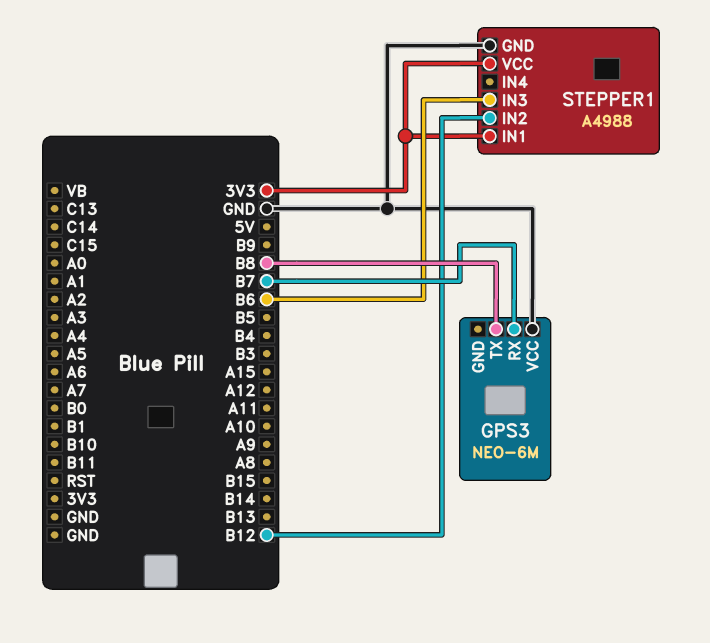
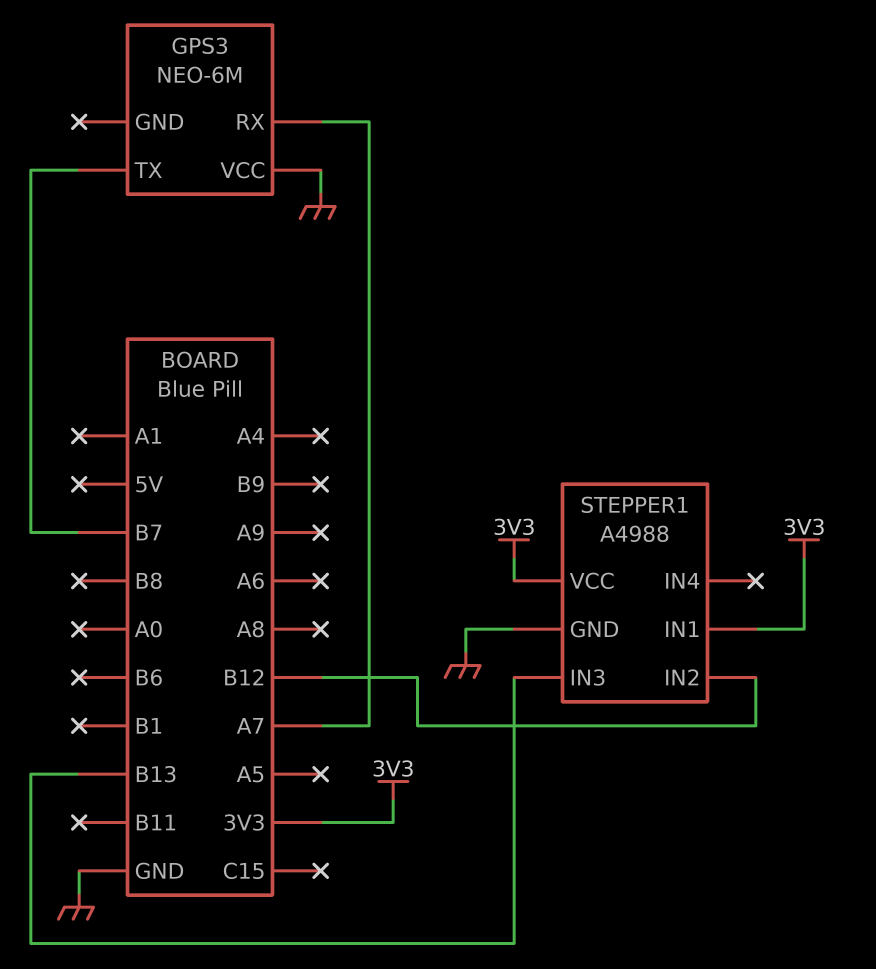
GPS3 pin RX: B7 -> A7
GPS3 pin TX: B8 -> B7
STEPPER1 pin IN3: B6 -> B13

